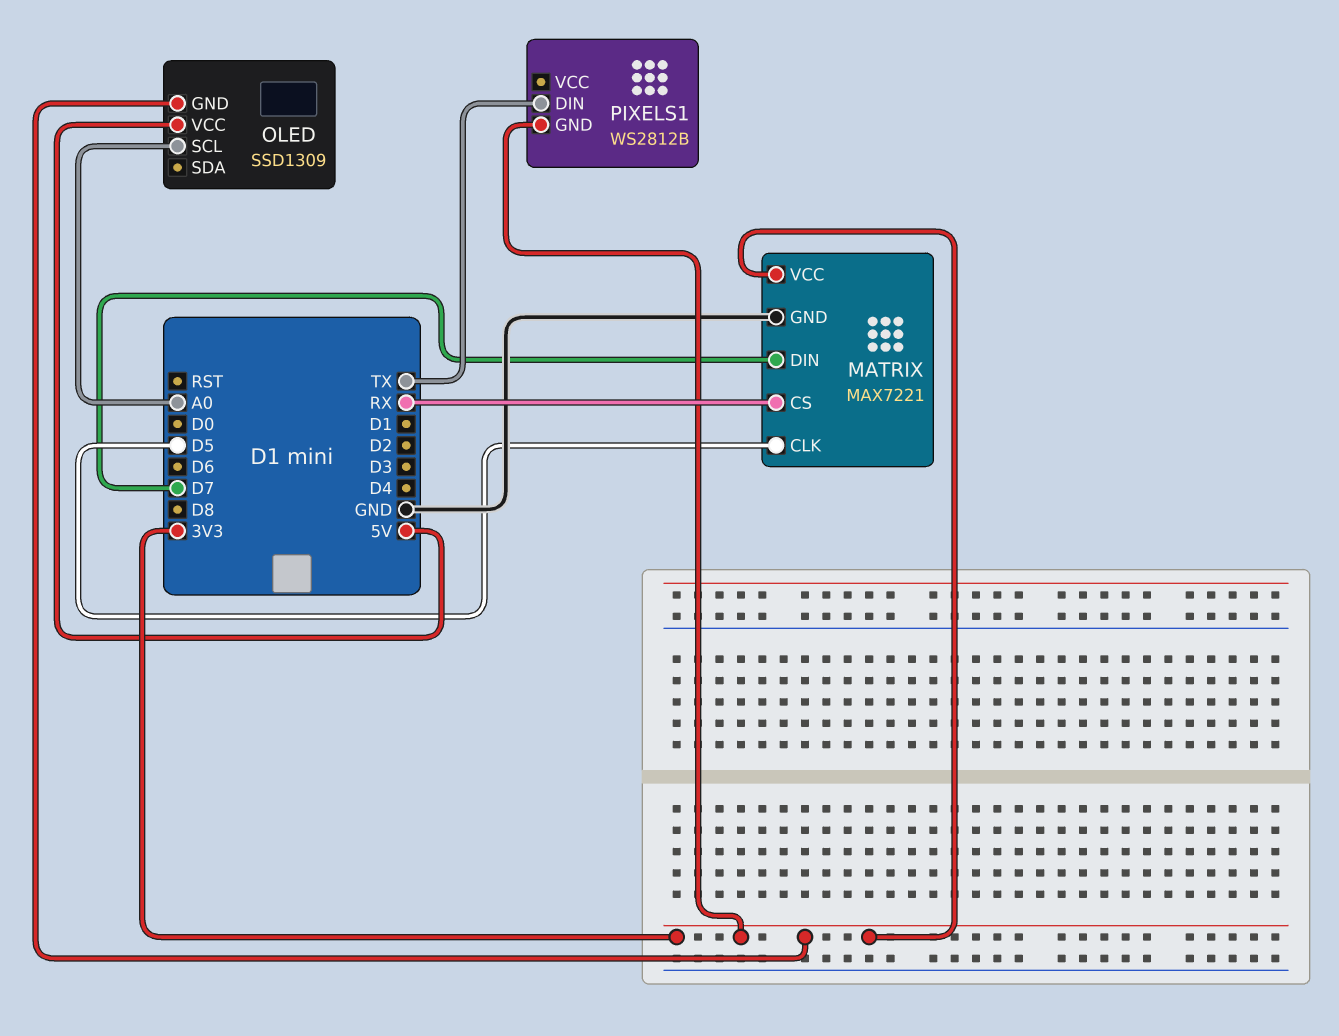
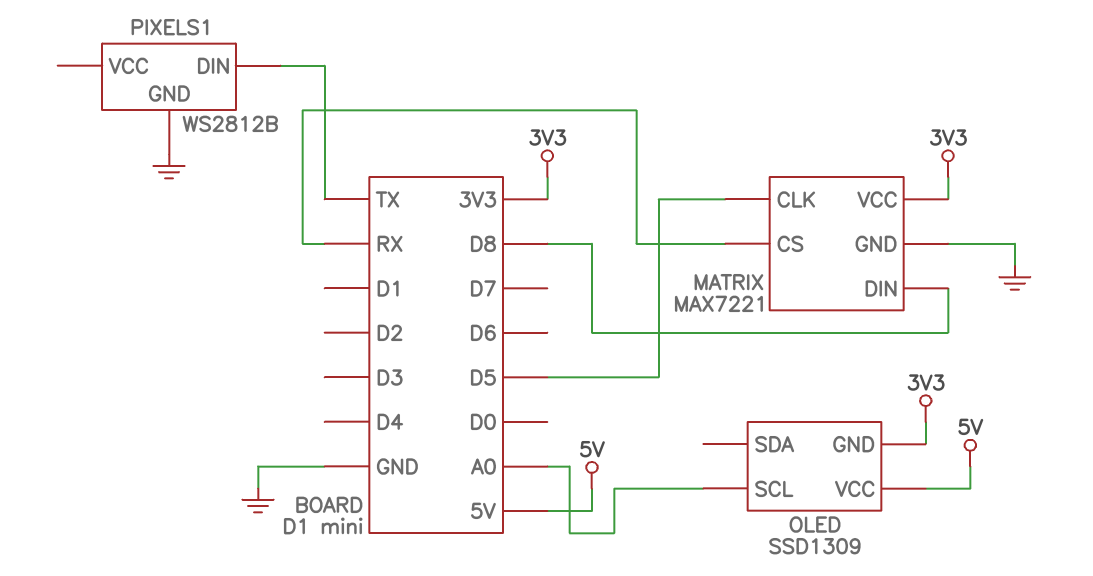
MATRIX pin DIN: D7 -> D8
PIXELS1 pin GND: 3V3 -> GND

